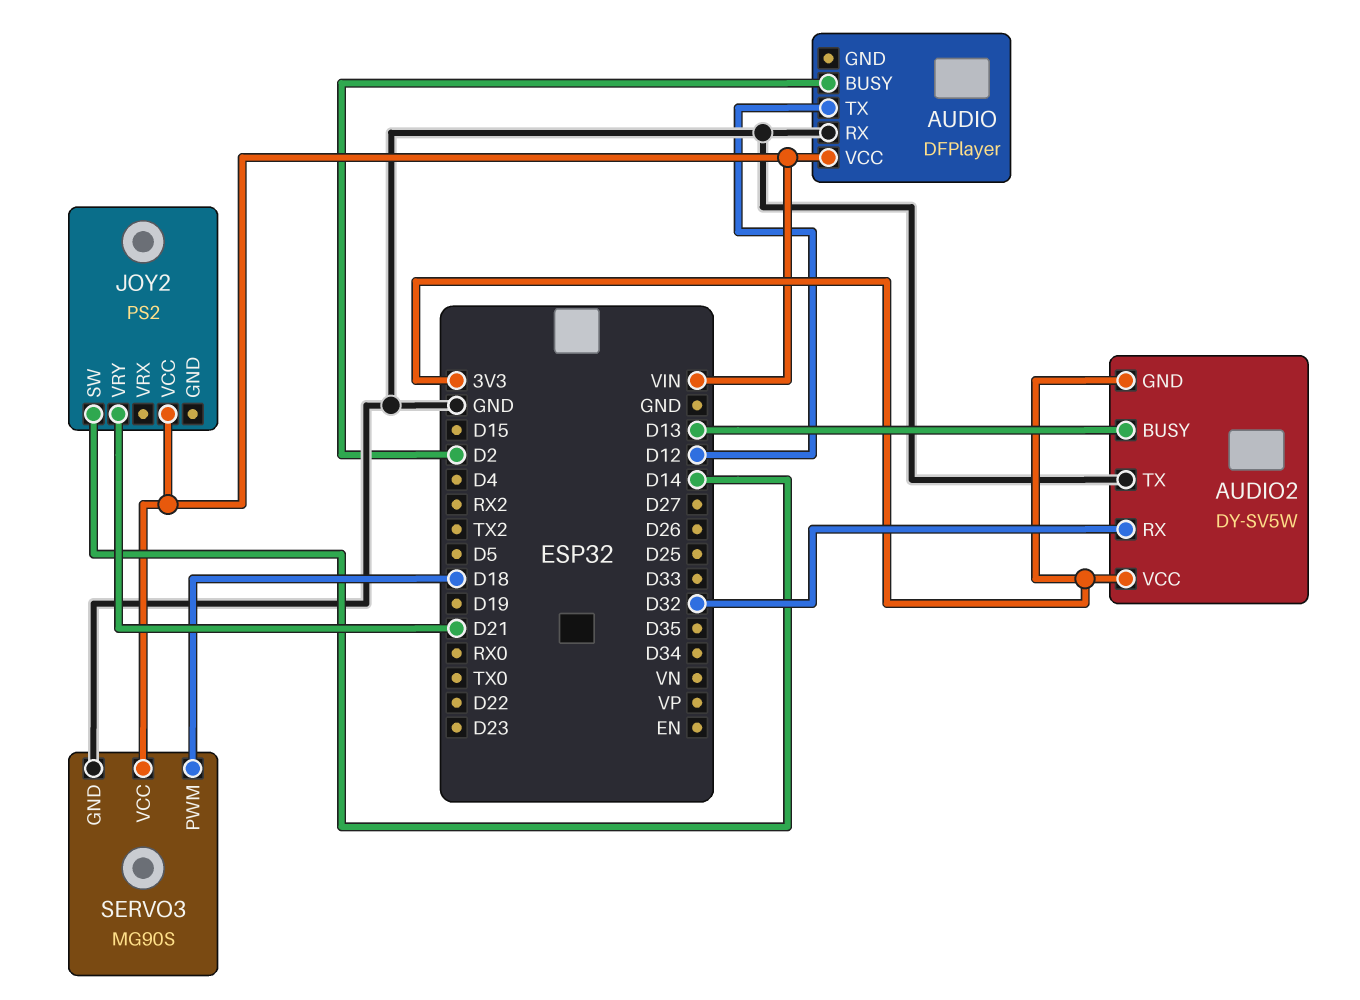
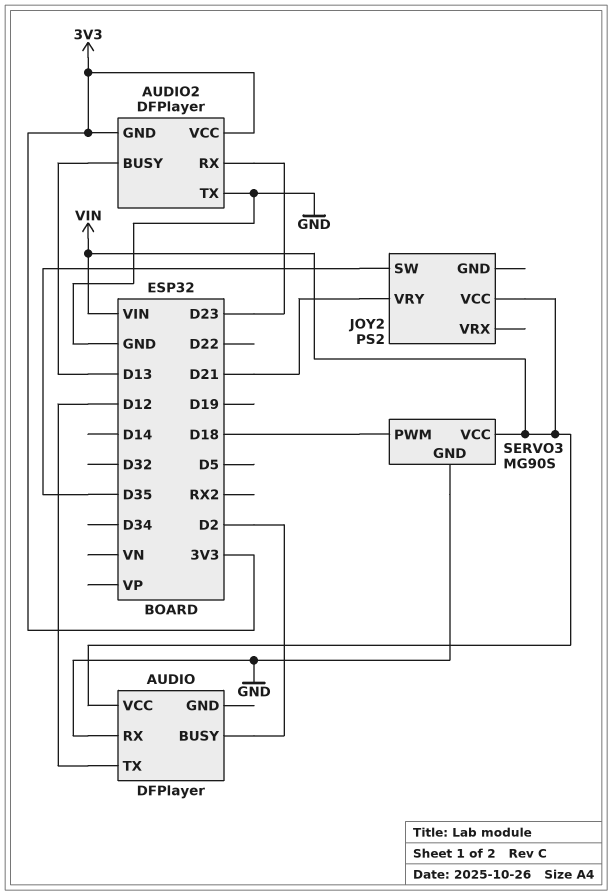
AUDIO2: DY-SV5W -> DFPlayer
AUDIO2 pin RX: D32 -> D23
JOY2 pin SW: D14 -> D35

